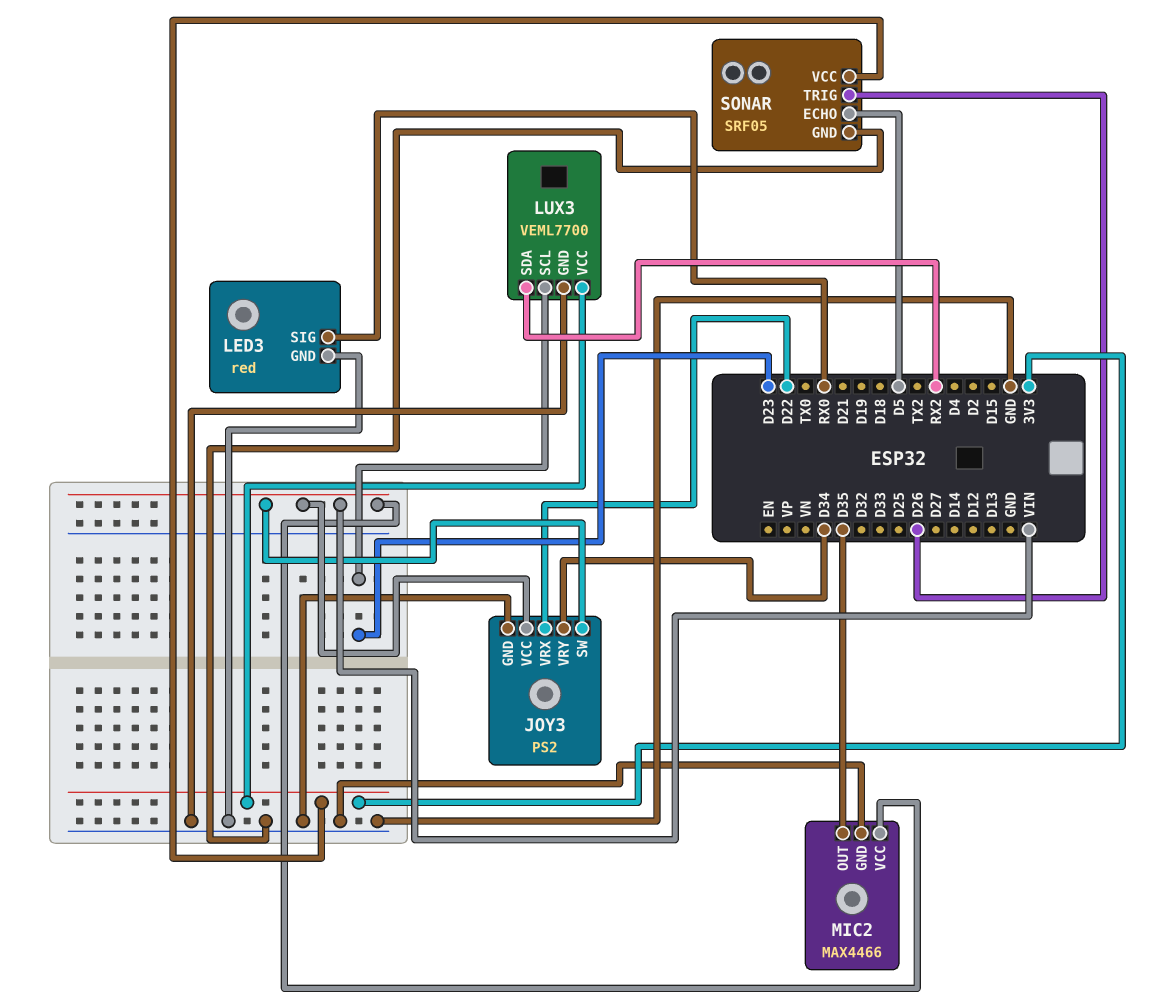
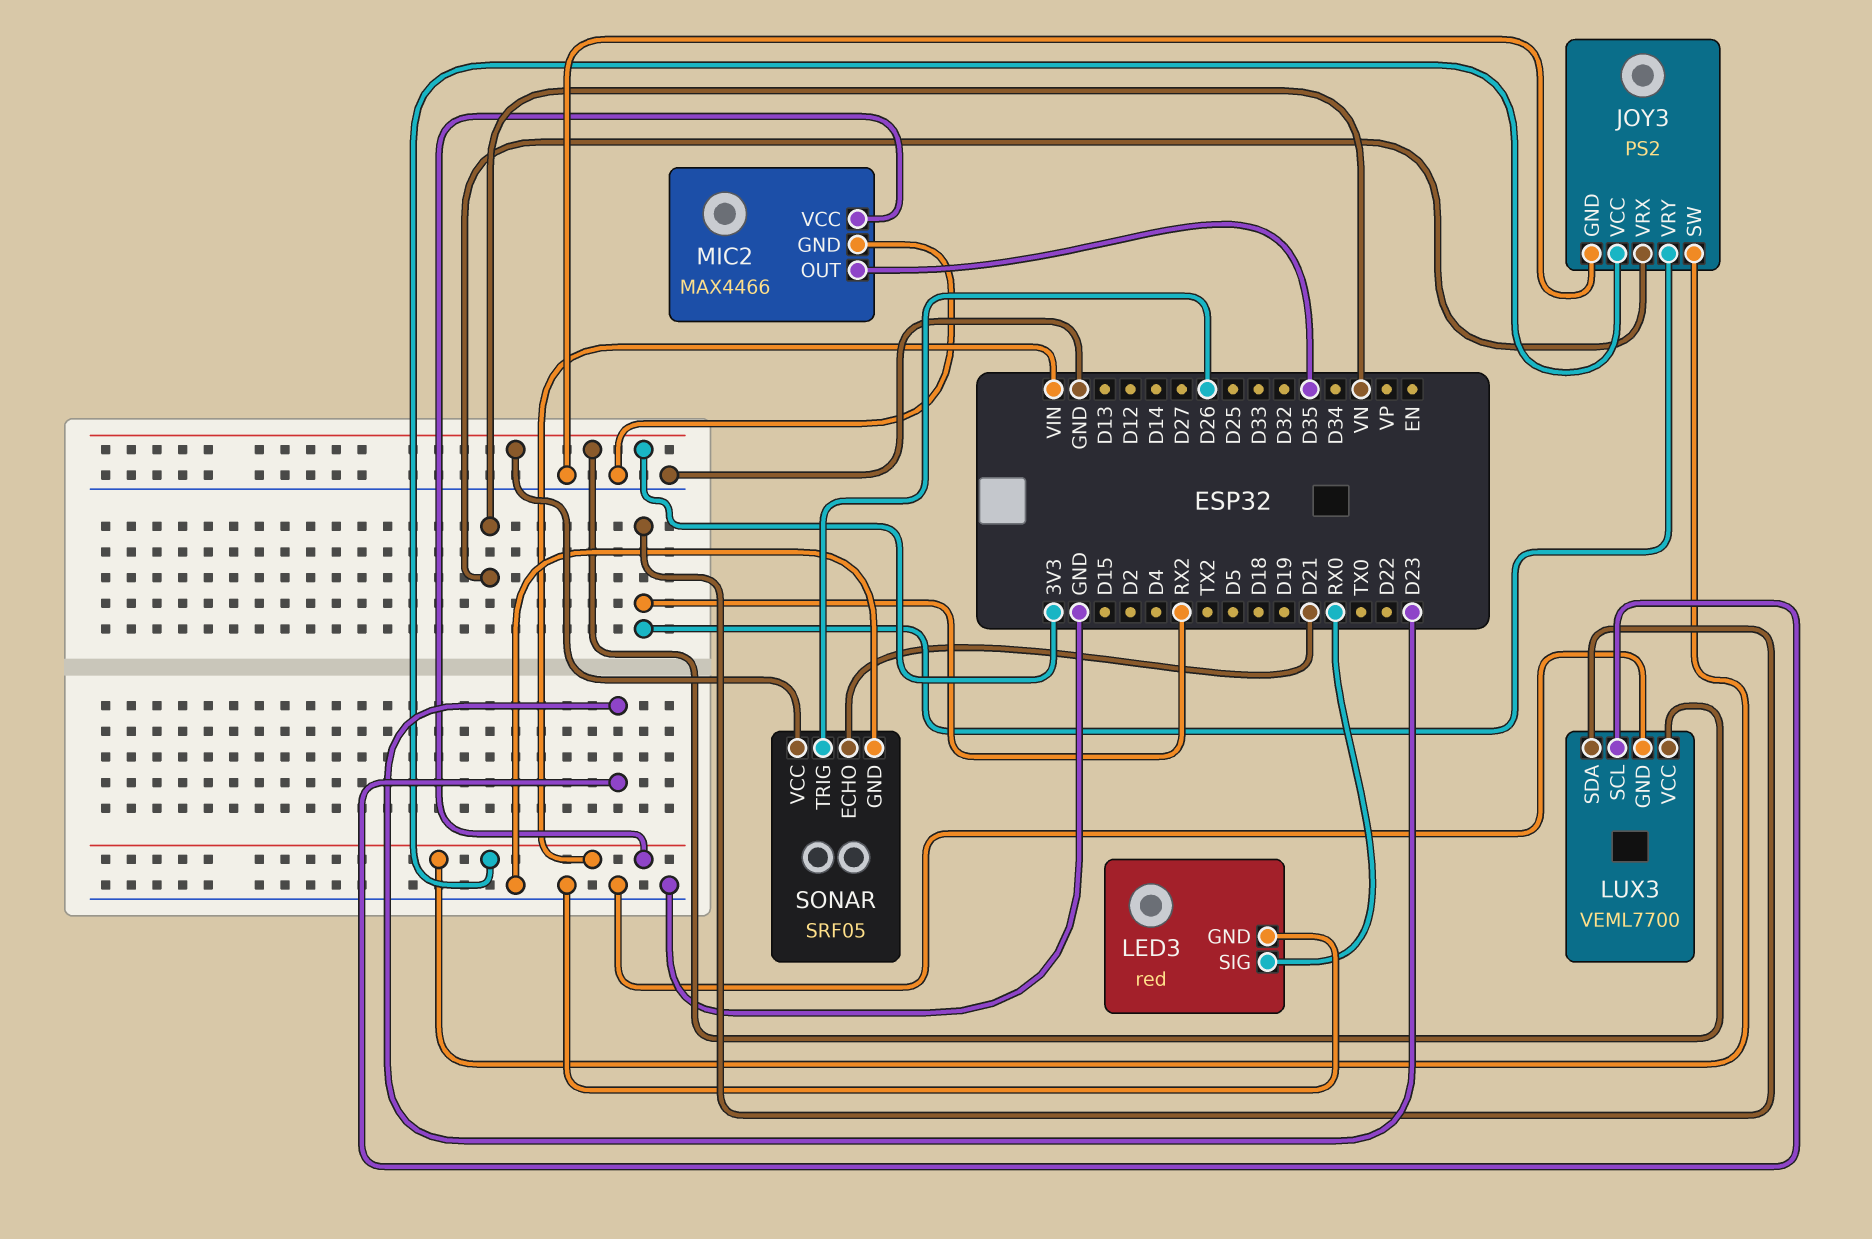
JOY3 pin VRX: D22 -> VN
JOY3 pin VRY: D34 -> RX2
SONAR pin ECHO: D5 -> D21

